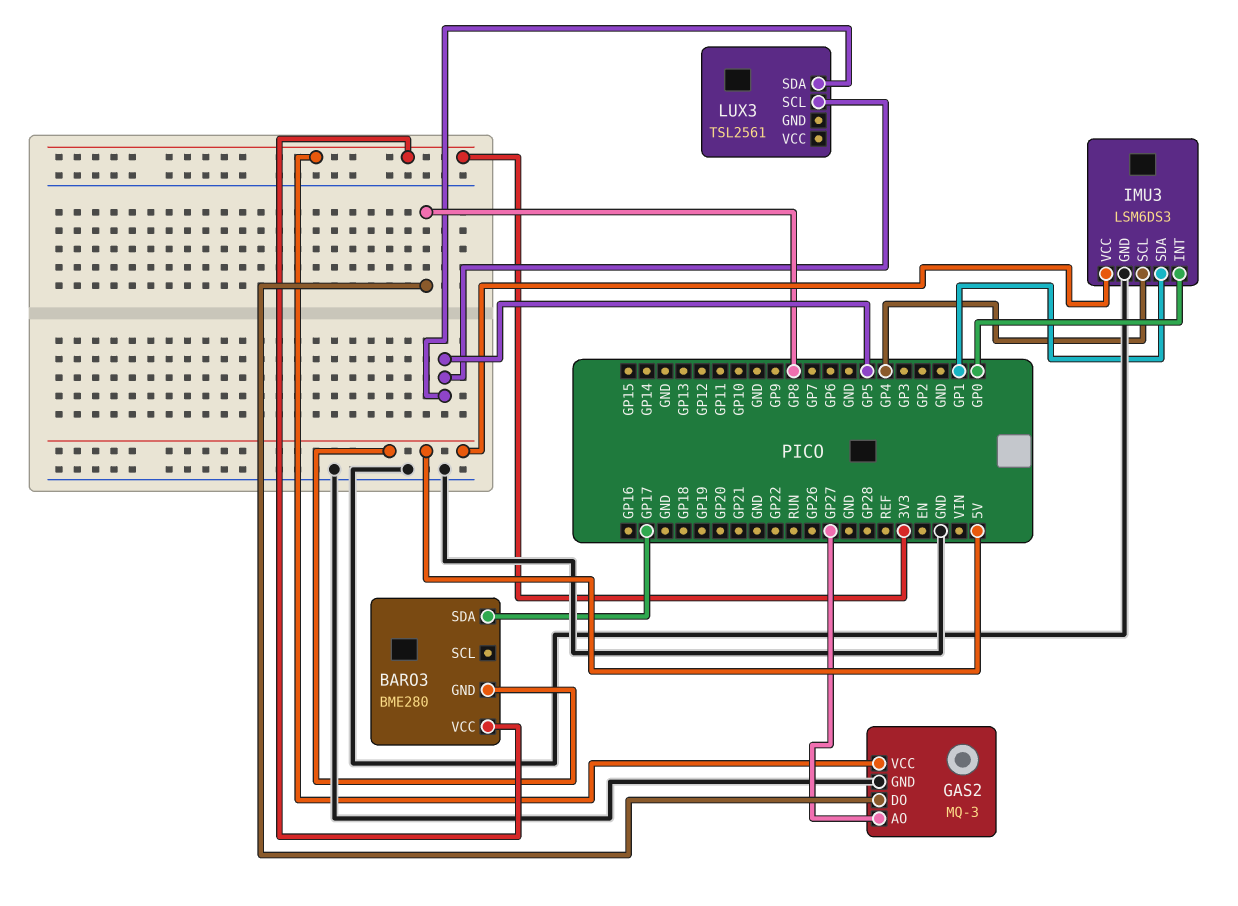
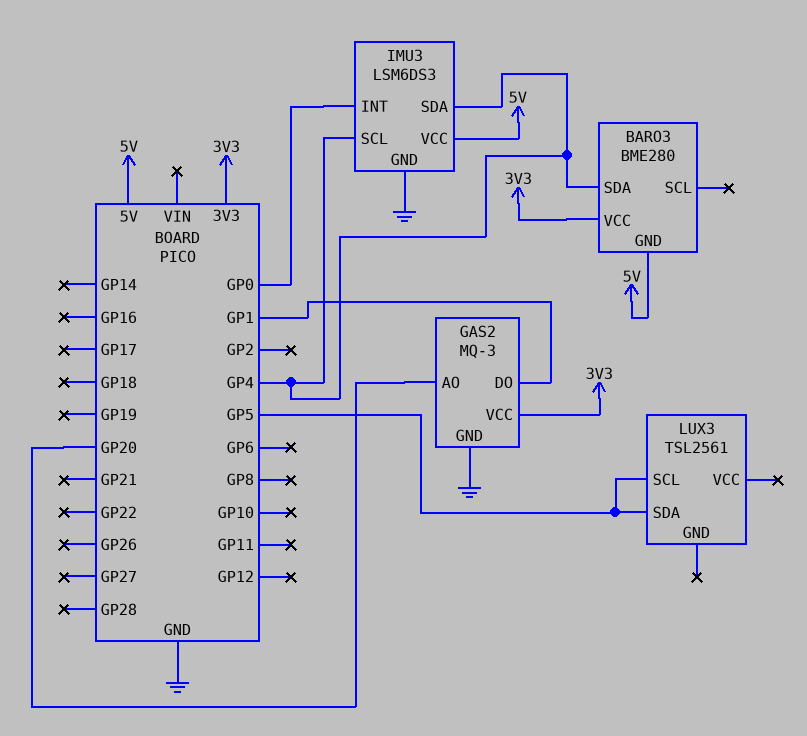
BARO3 pin SDA: GP17 -> GP4
GAS2 pin AO: GP27 -> GP20
GAS2 pin DO: GP8 -> GP1
IMU3 pin SDA: GP1 -> GP4

